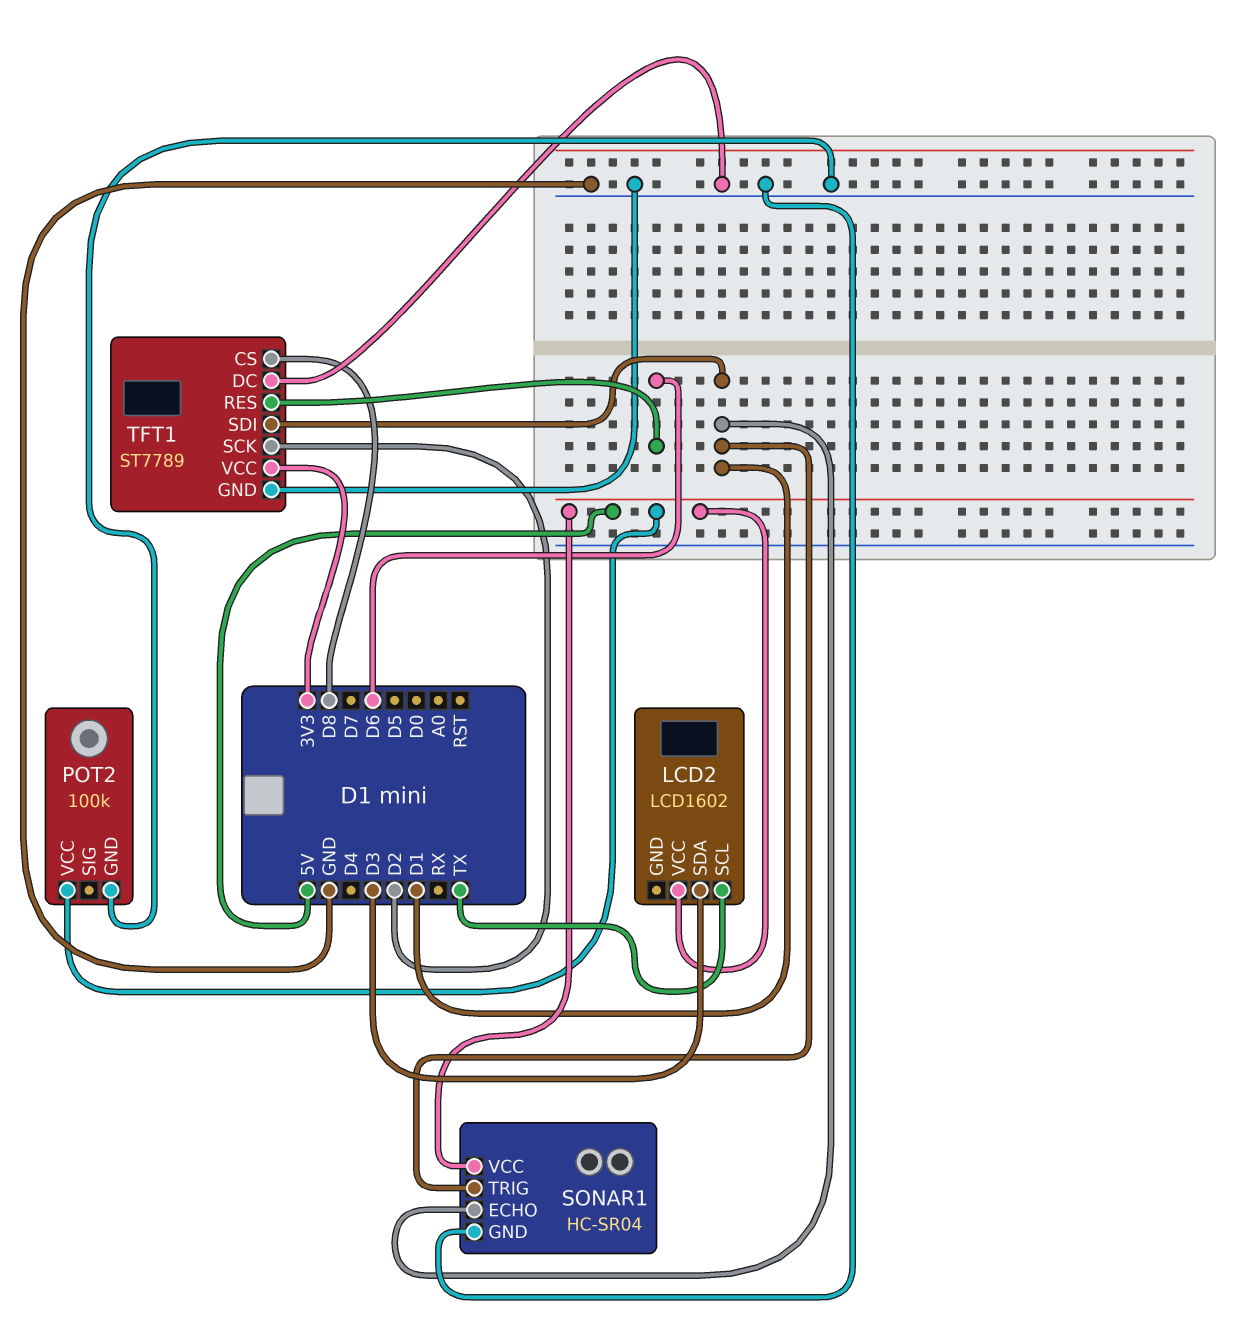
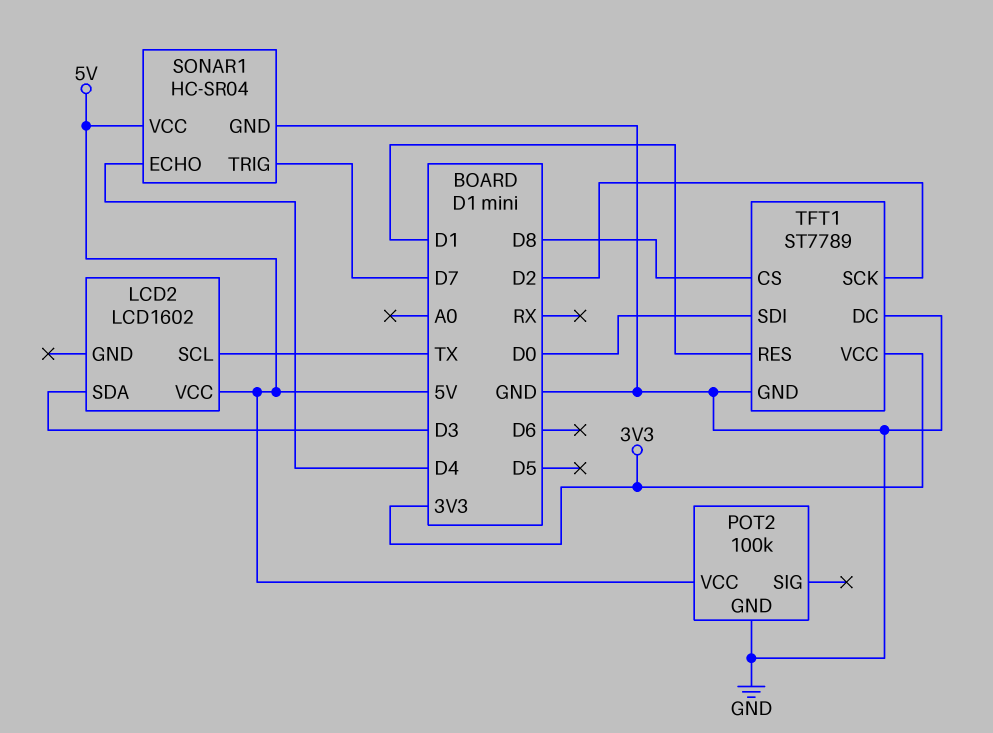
SONAR1 pin ECHO: D1 -> D4
SONAR1 pin TRIG: D1 -> D7
TFT1 pin RES: D6 -> D1
TFT1 pin SDI: D1 -> D0

